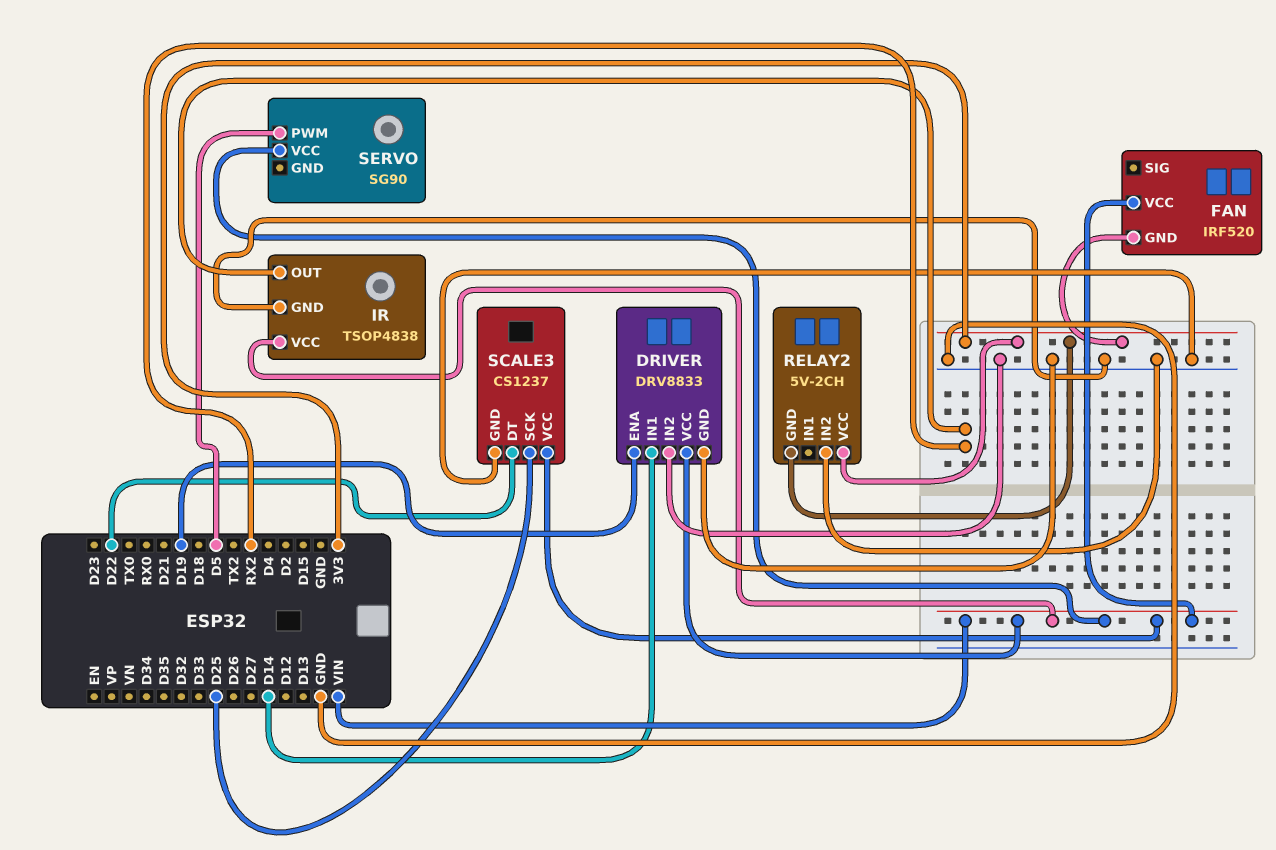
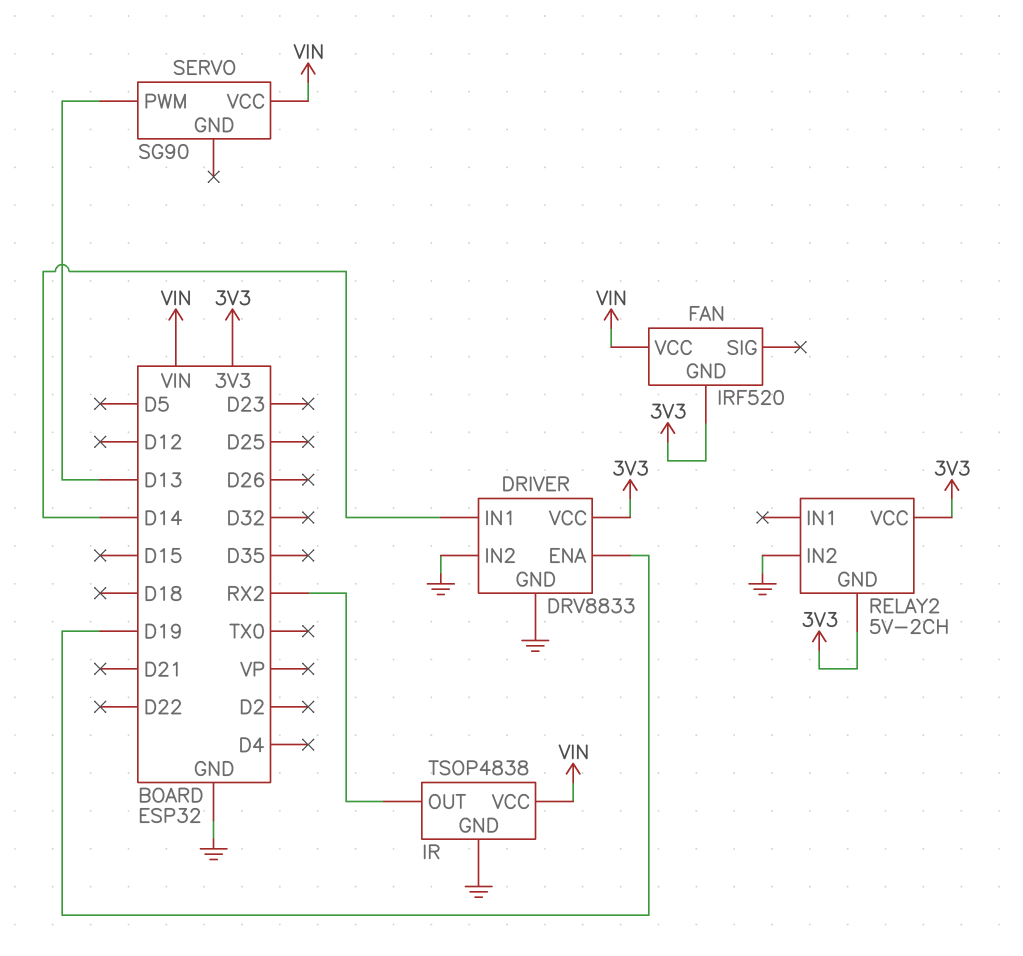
DRIVER pin VCC: VIN -> 3V3
SCALE3: CS1237 -> none
SCALE3 pin DT: D22 -> none
SCALE3 pin GND: GND -> none
SCALE3 pin SCK: D25 -> none
SCALE3 pin VCC: VIN -> none
SERVO pin PWM: D5 -> D13

